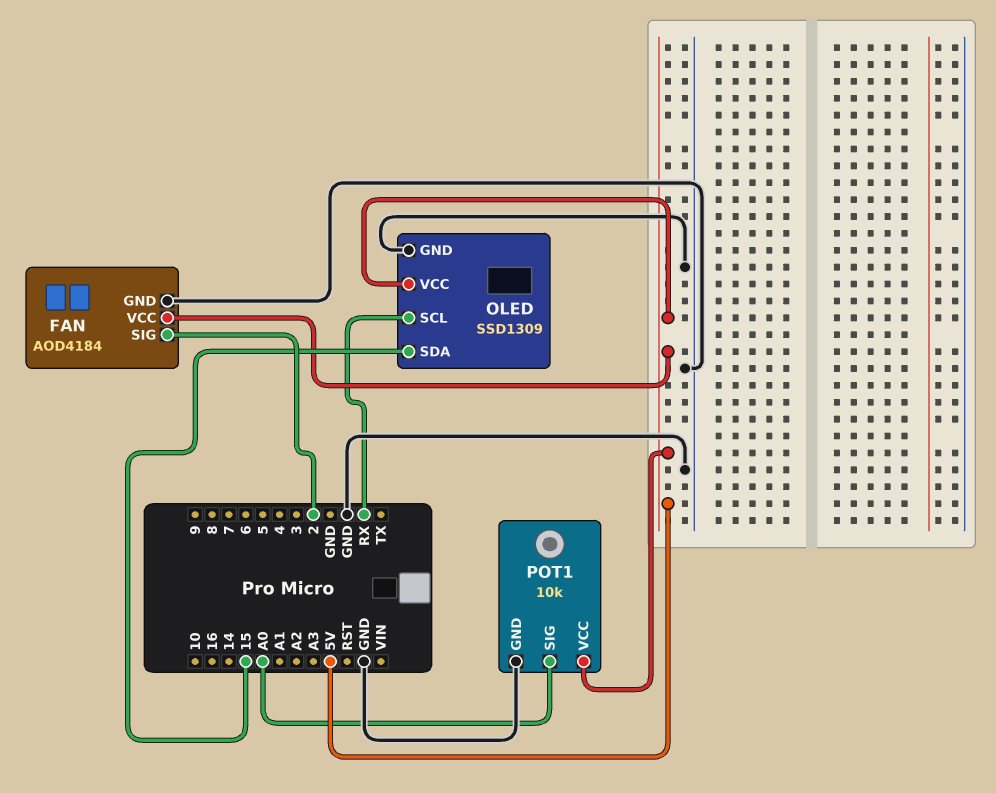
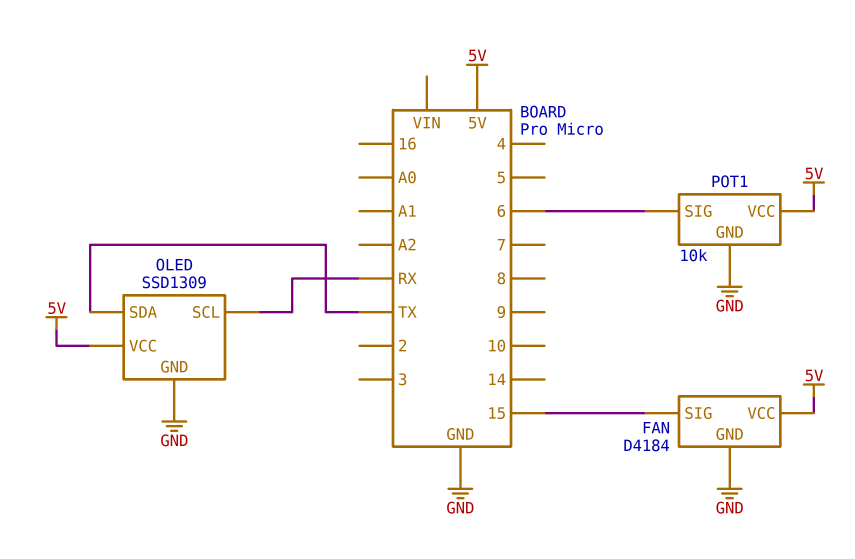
FAN: AOD4184 -> D4184
FAN pin SIG: 2 -> 15
OLED pin SDA: 15 -> TX
POT1 pin SIG: A0 -> 6

